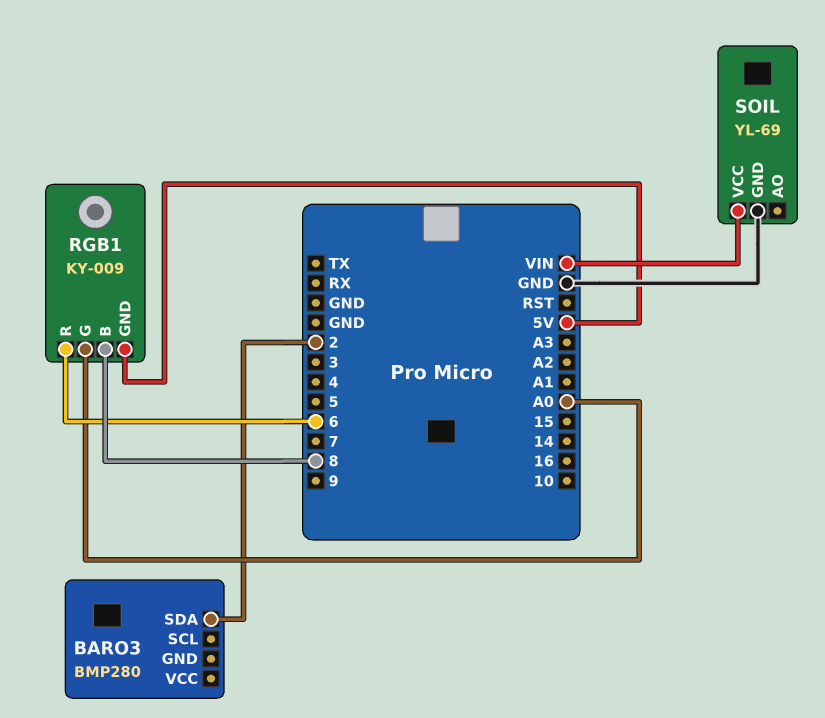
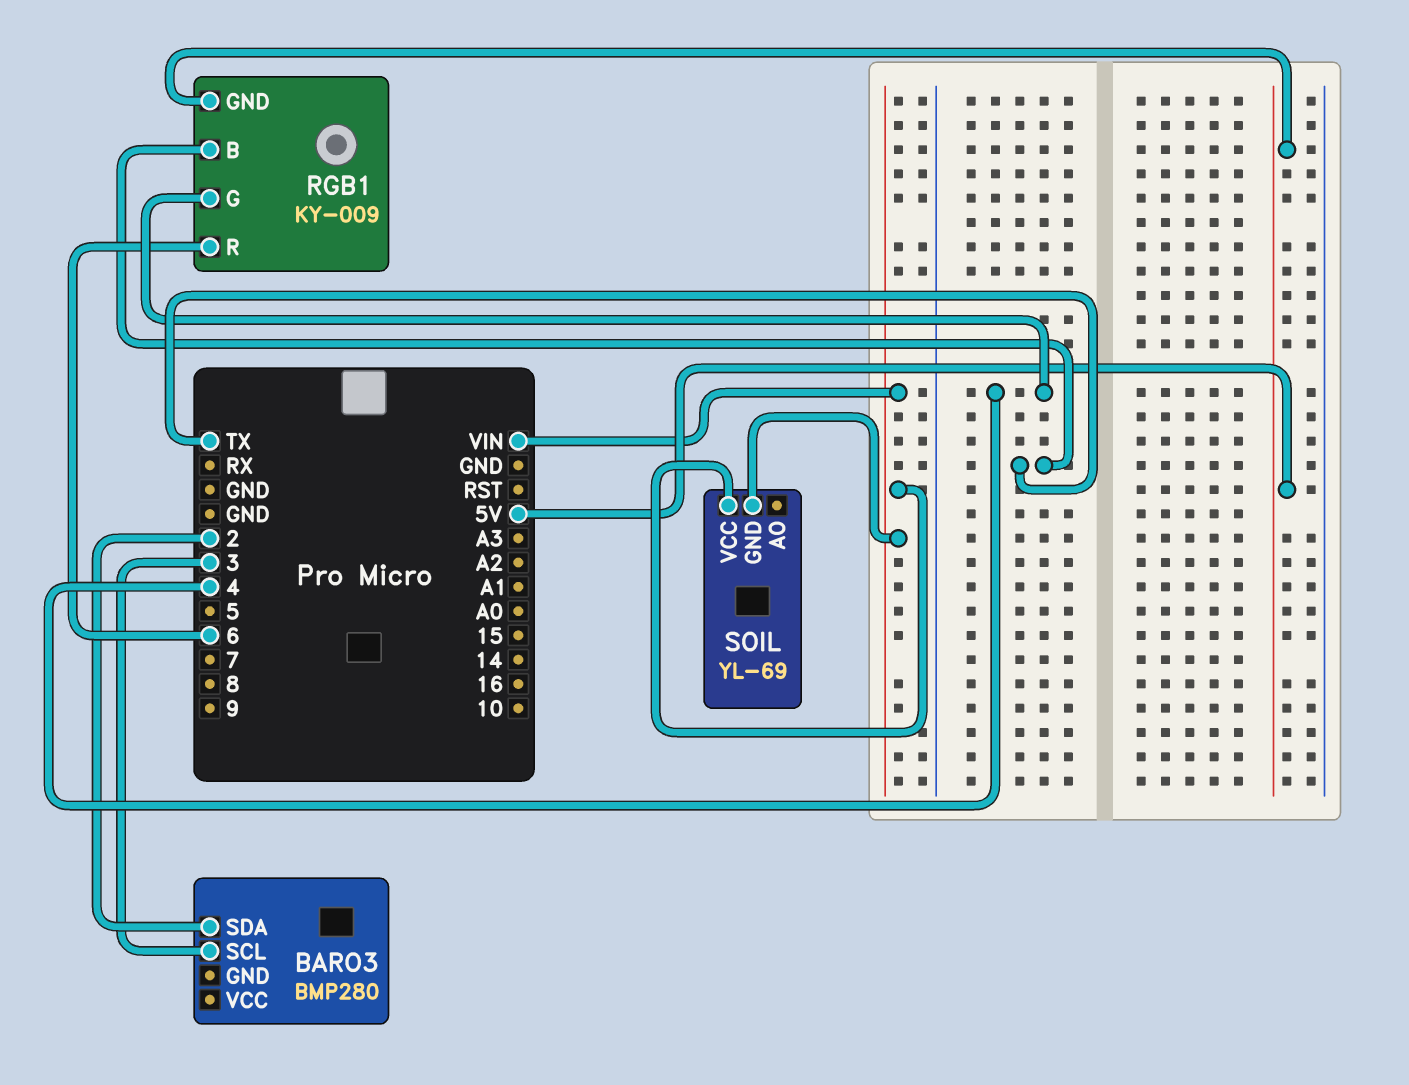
BARO3 pin SCL: none -> 3
RGB1 pin B: 8 -> TX
RGB1 pin G: A0 -> 4
SOIL pin GND: GND -> VIN

